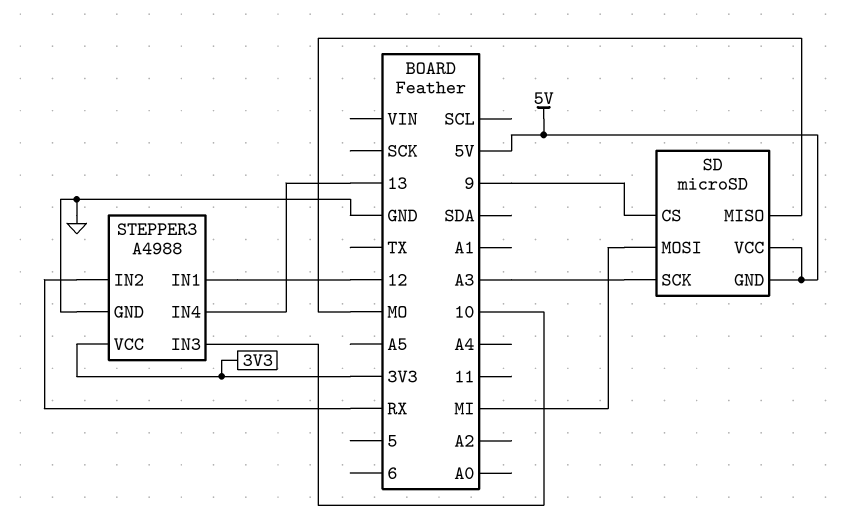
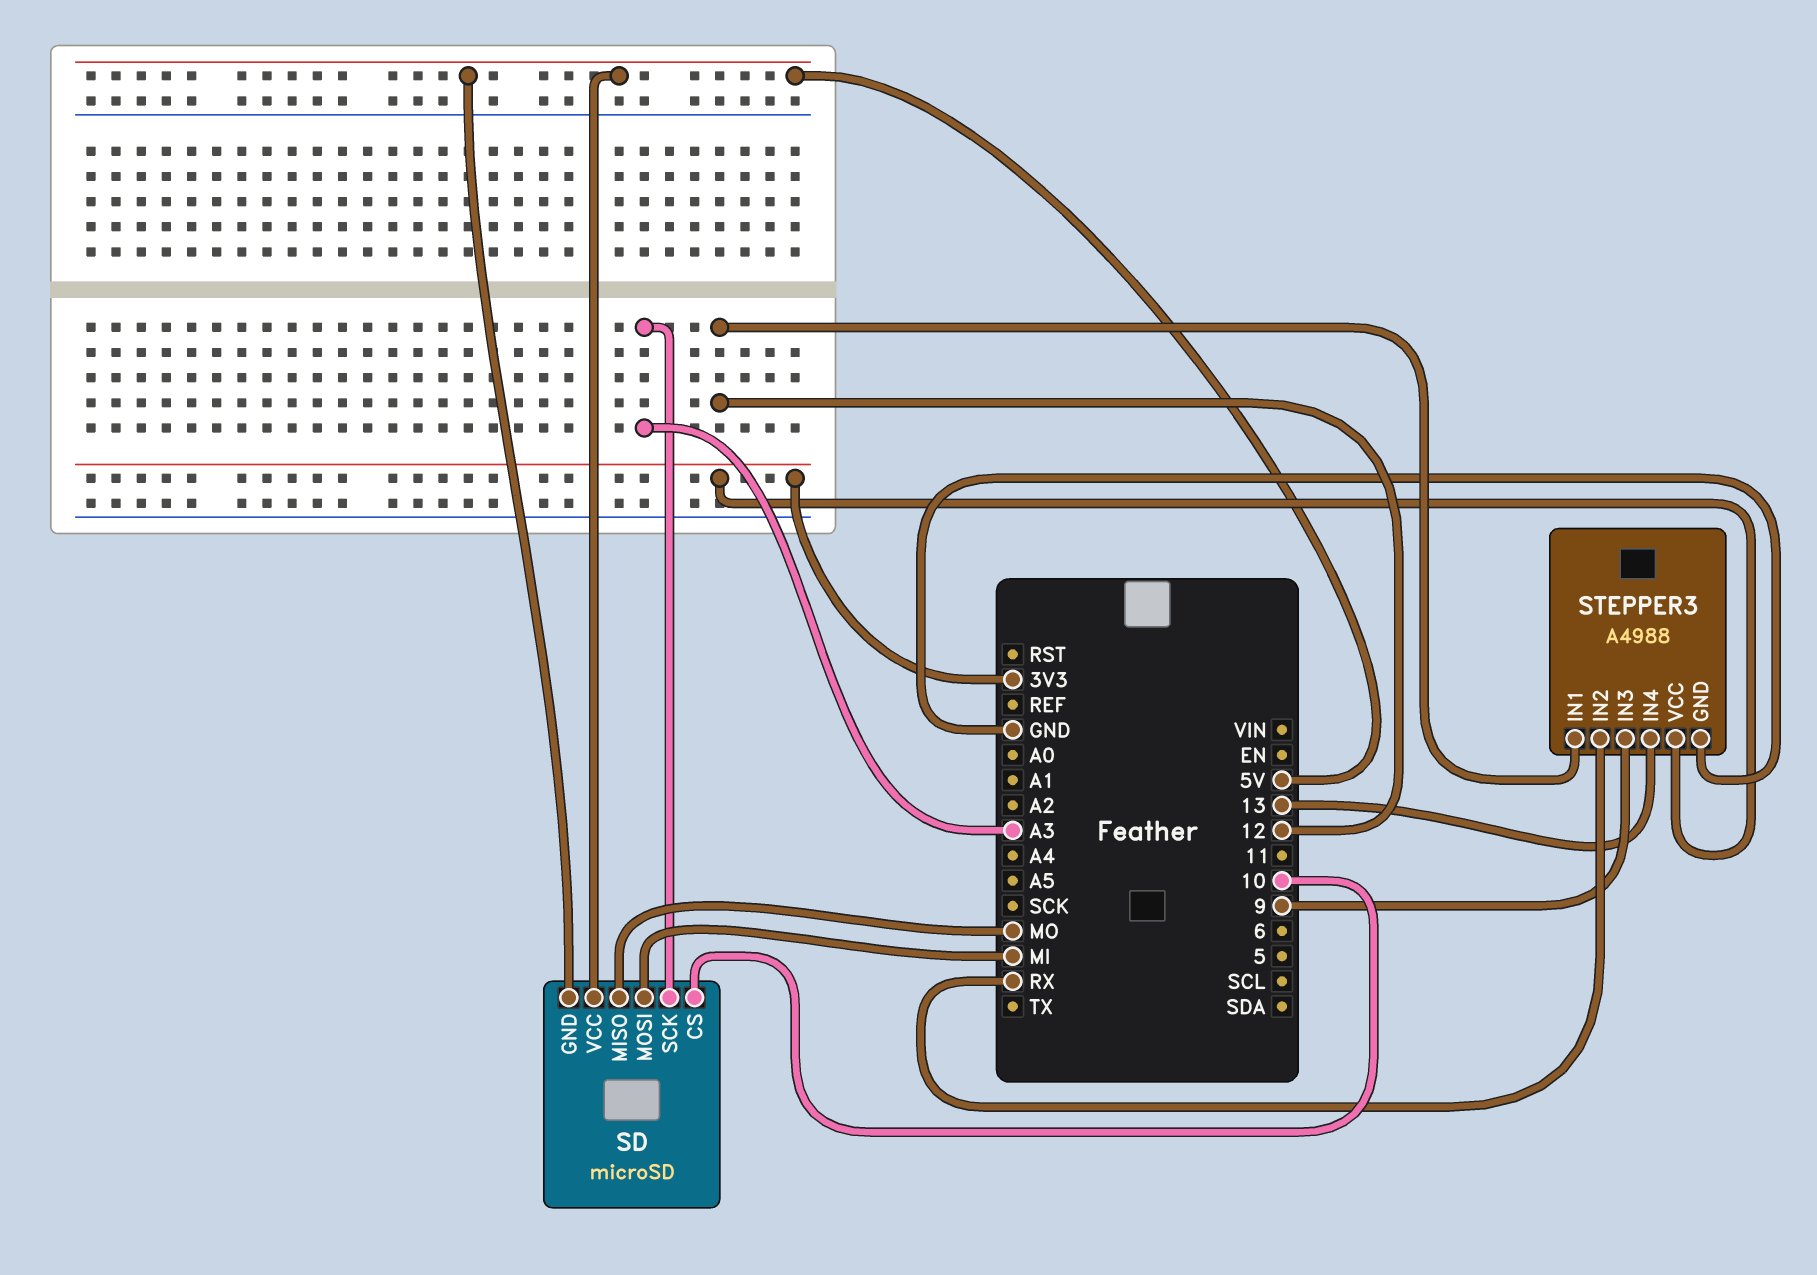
SD pin CS: 9 -> 10
STEPPER3 pin IN3: 10 -> 9

